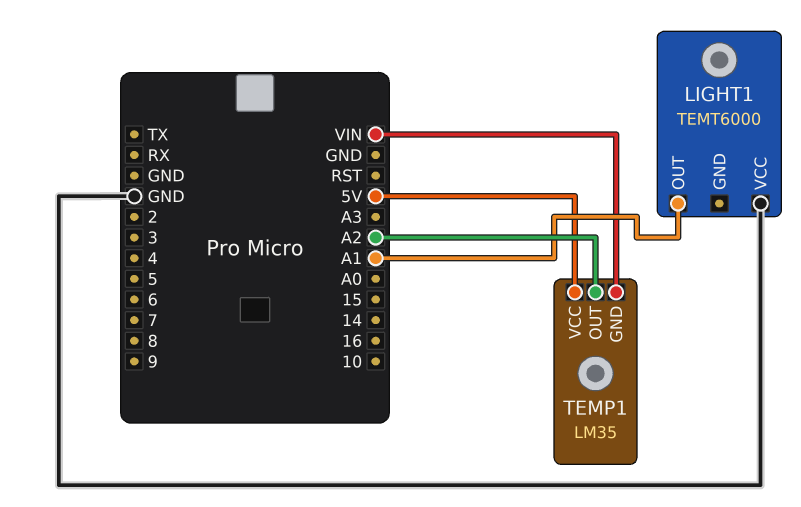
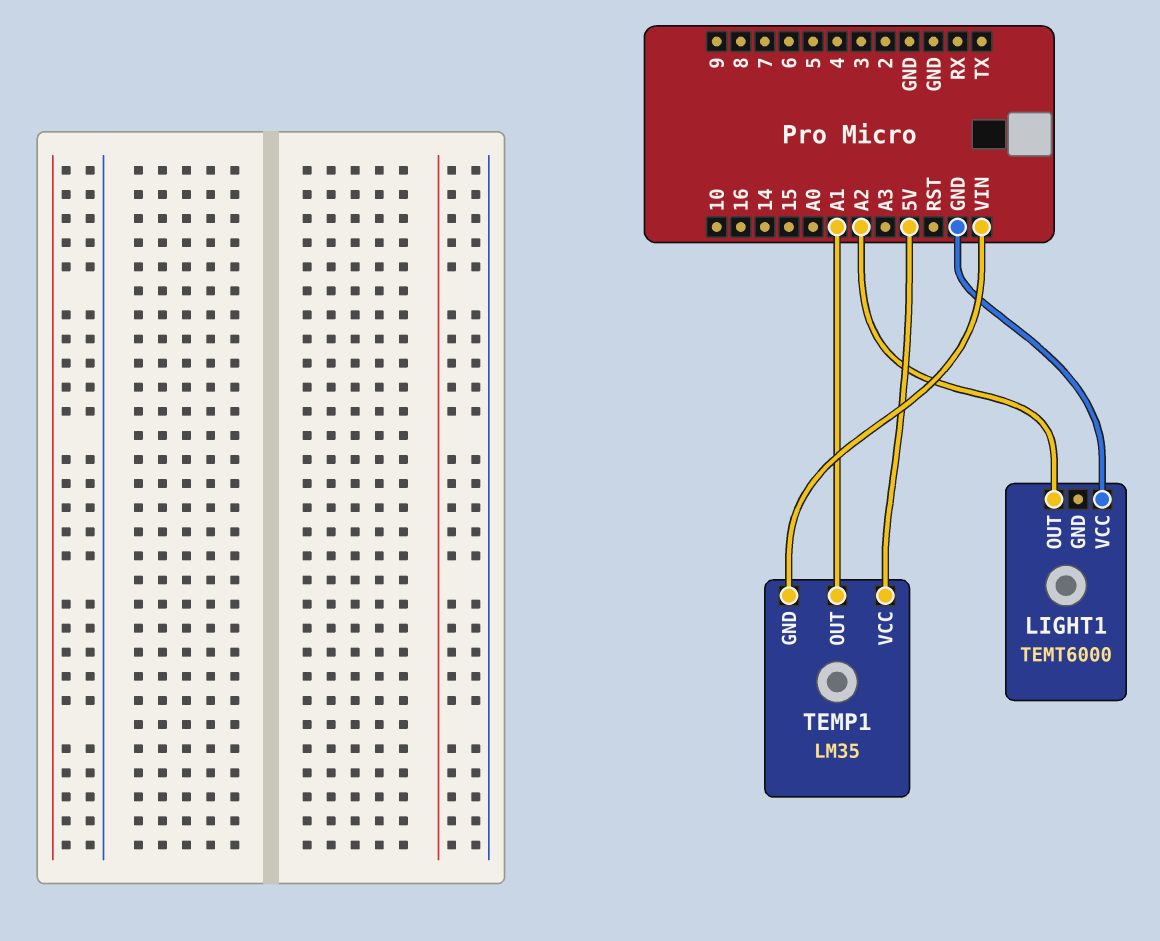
LIGHT1 pin OUT: A1 -> A2
TEMP1 pin OUT: A2 -> A1

